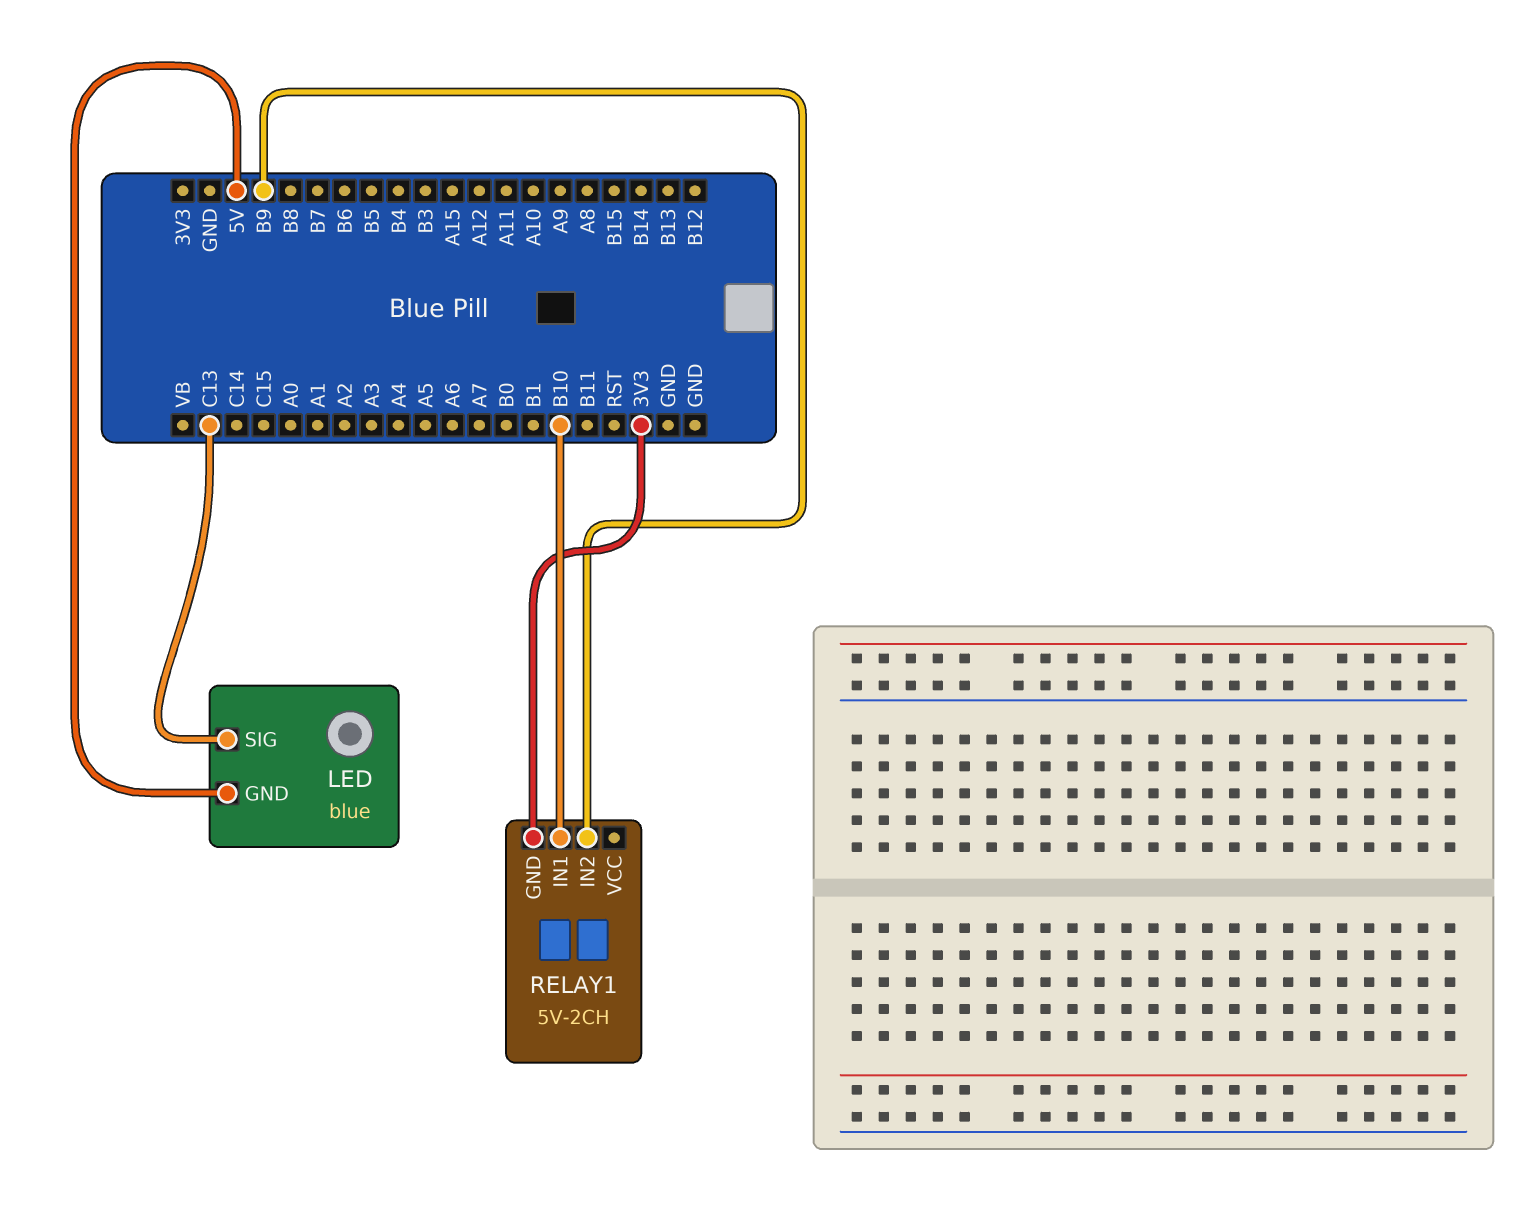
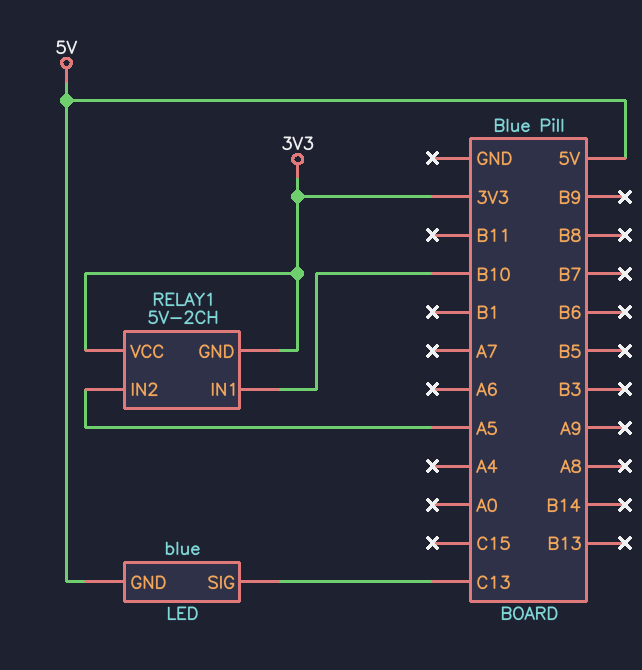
RELAY1 pin IN2: B9 -> A5
RELAY1 pin VCC: none -> 3V3

